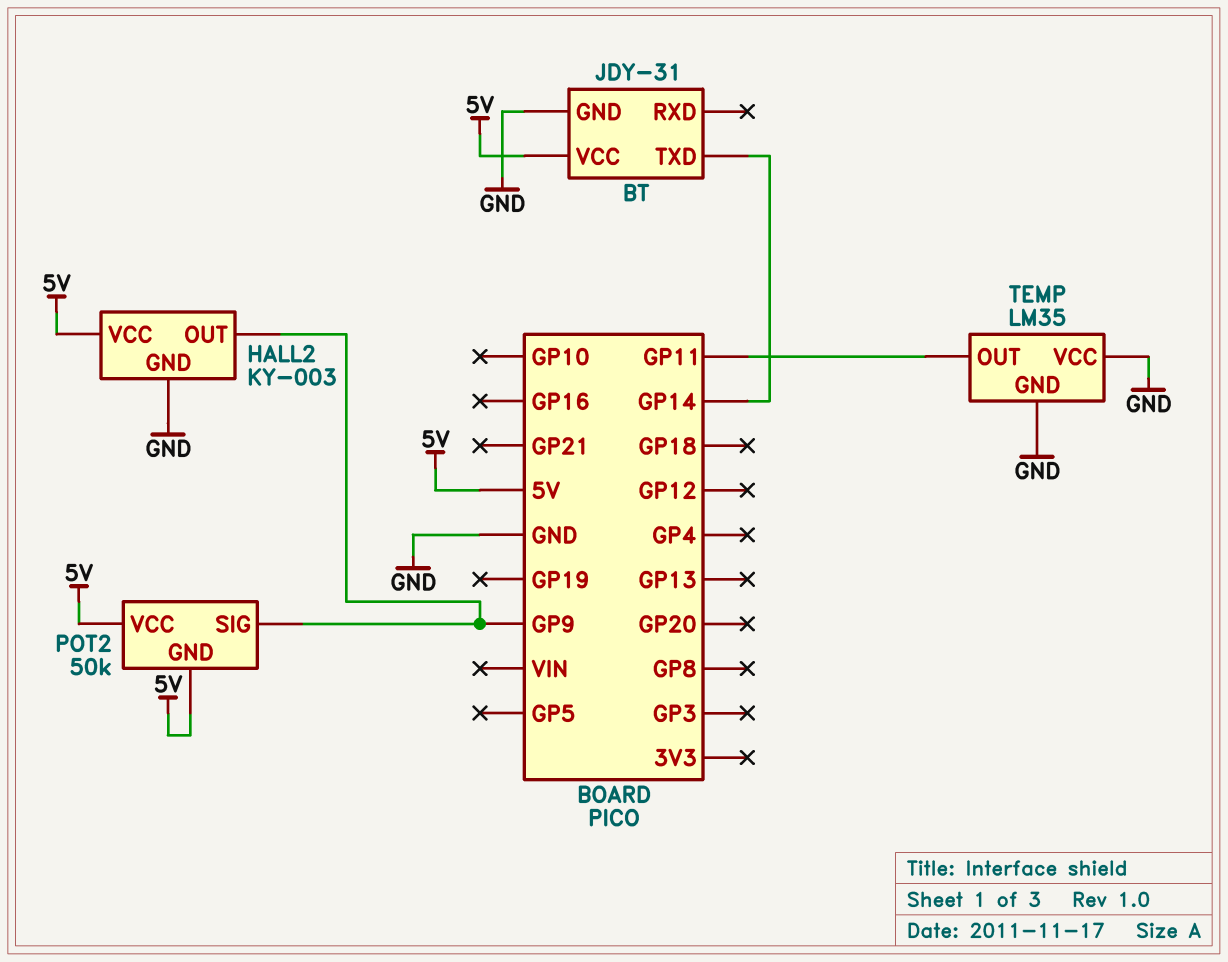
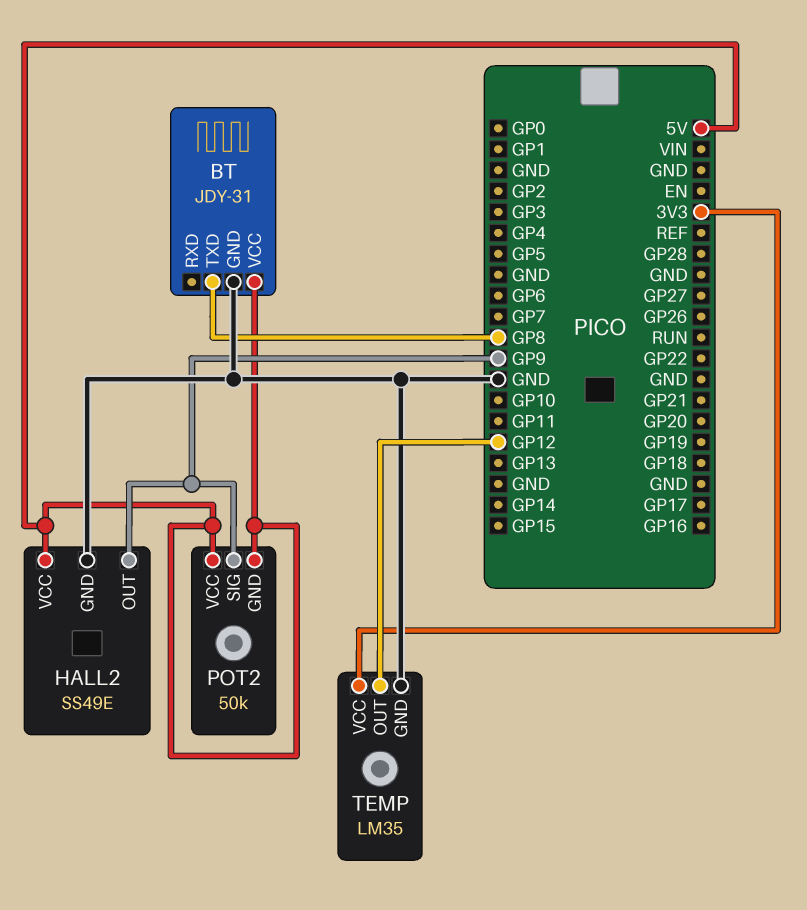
BT pin TXD: GP14 -> GP8
HALL2: KY-003 -> SS49E
TEMP pin OUT: GP11 -> GP12
TEMP pin VCC: GND -> 3V3

